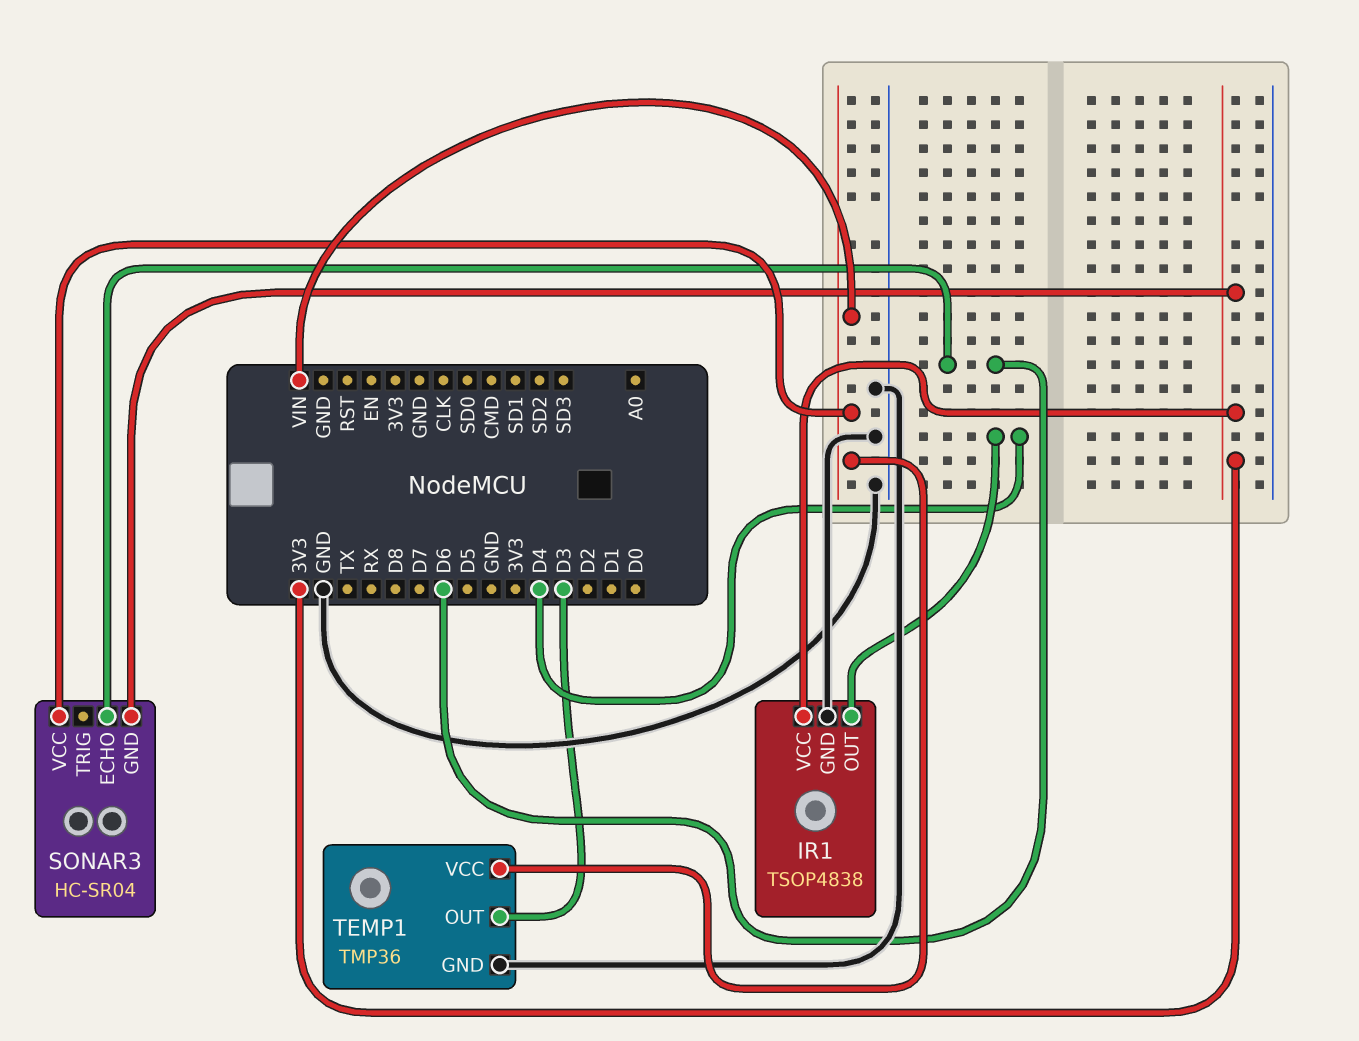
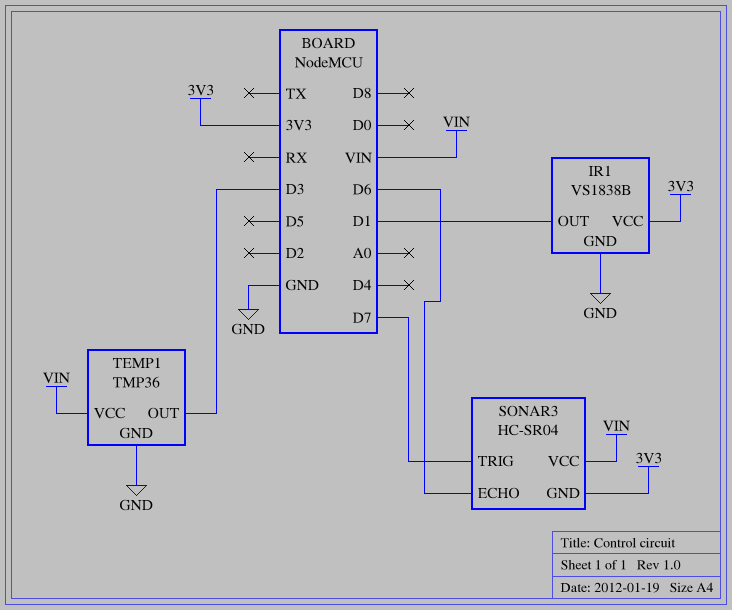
IR1: TSOP4838 -> VS1838B
IR1 pin OUT: D4 -> D1
SONAR3 pin TRIG: none -> D7

